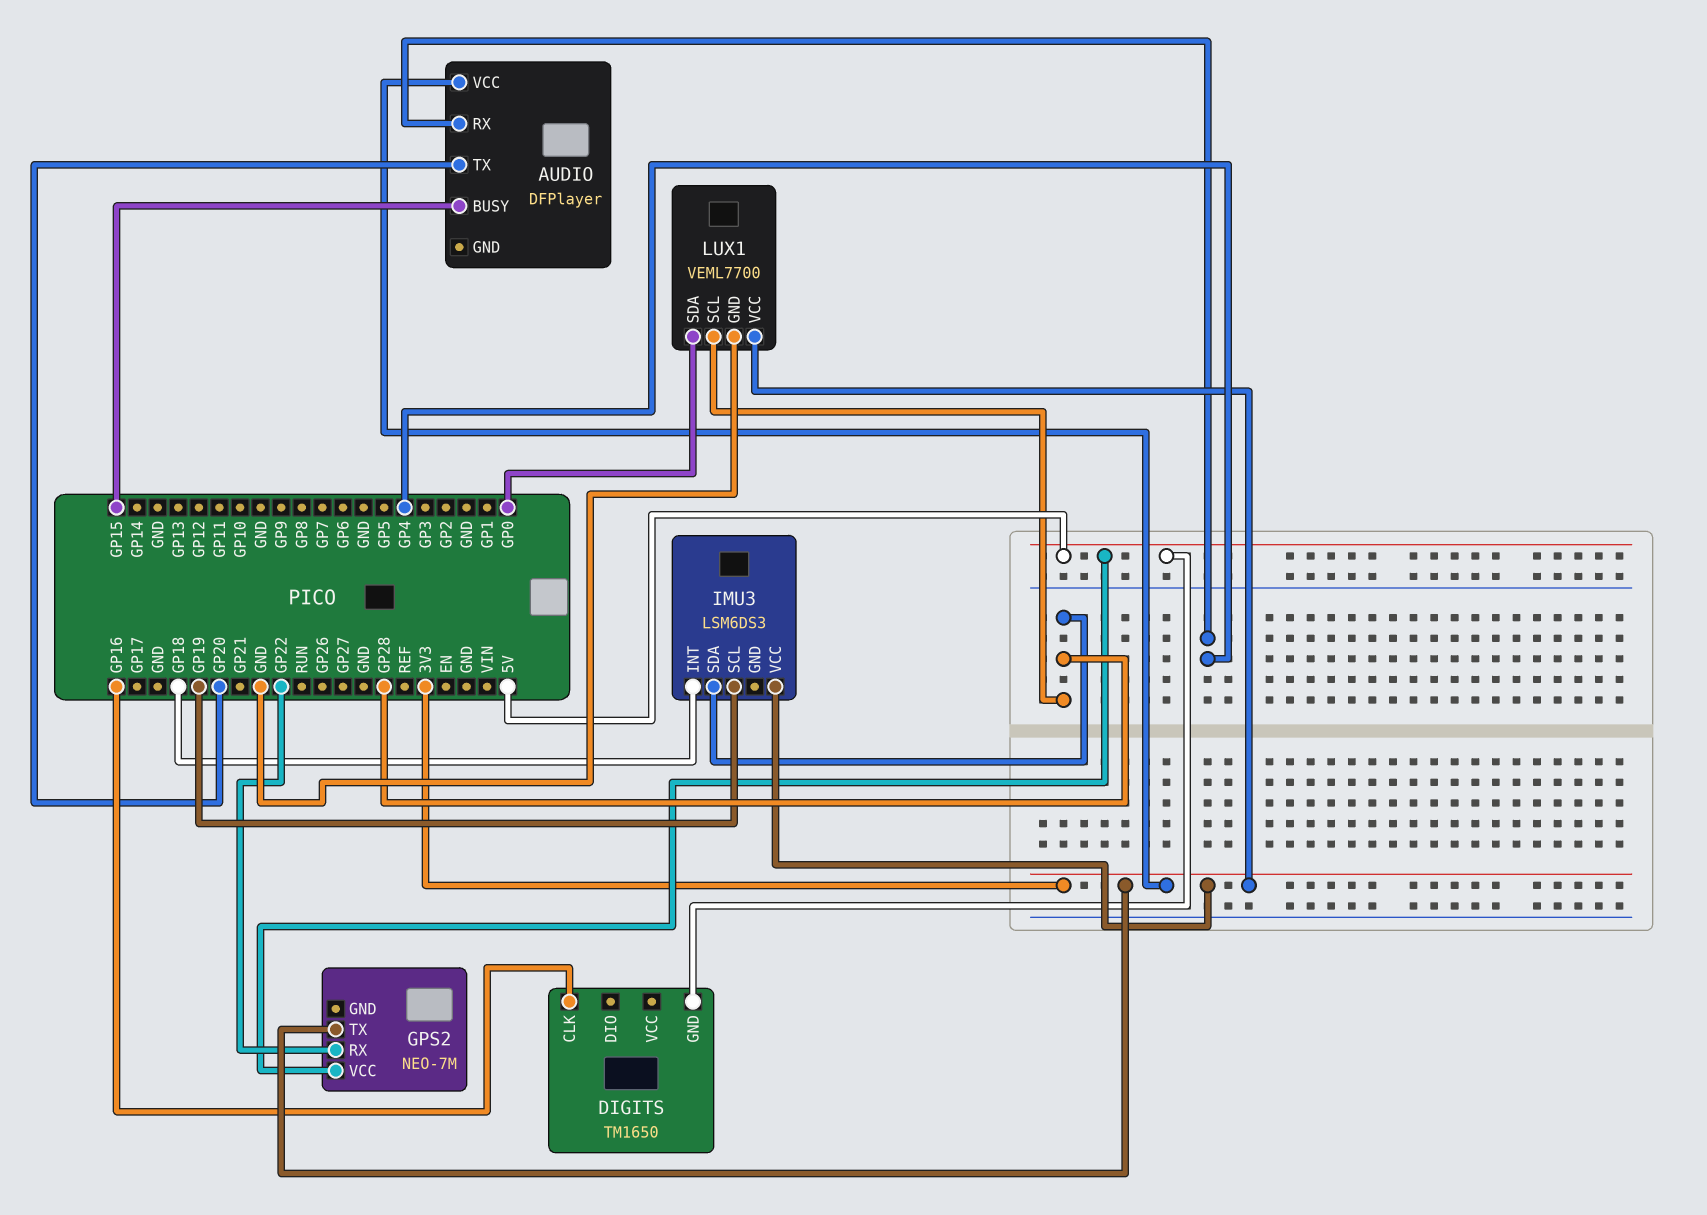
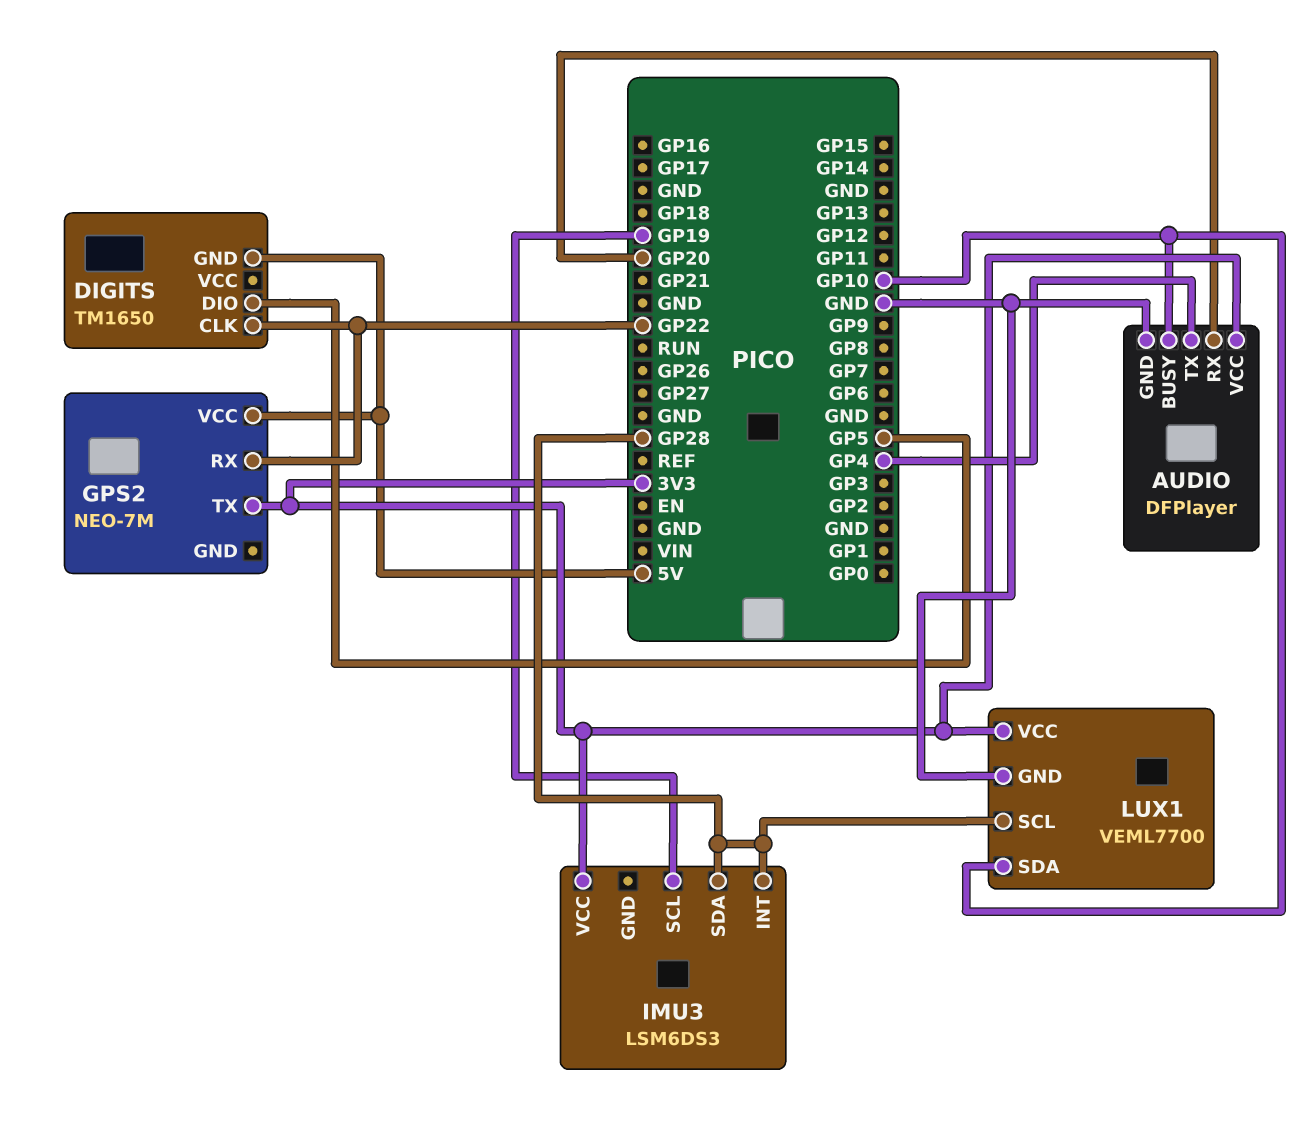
AUDIO pin BUSY: GP15 -> GP10
AUDIO pin GND: none -> GND
AUDIO pin RX: GP4 -> GP20
AUDIO pin TX: GP20 -> GP4
DIGITS pin CLK: GP16 -> GP22
DIGITS pin DIO: none -> GP5
IMU3 pin INT: GP18 -> GP28
LUX1 pin SDA: GP0 -> GP10

